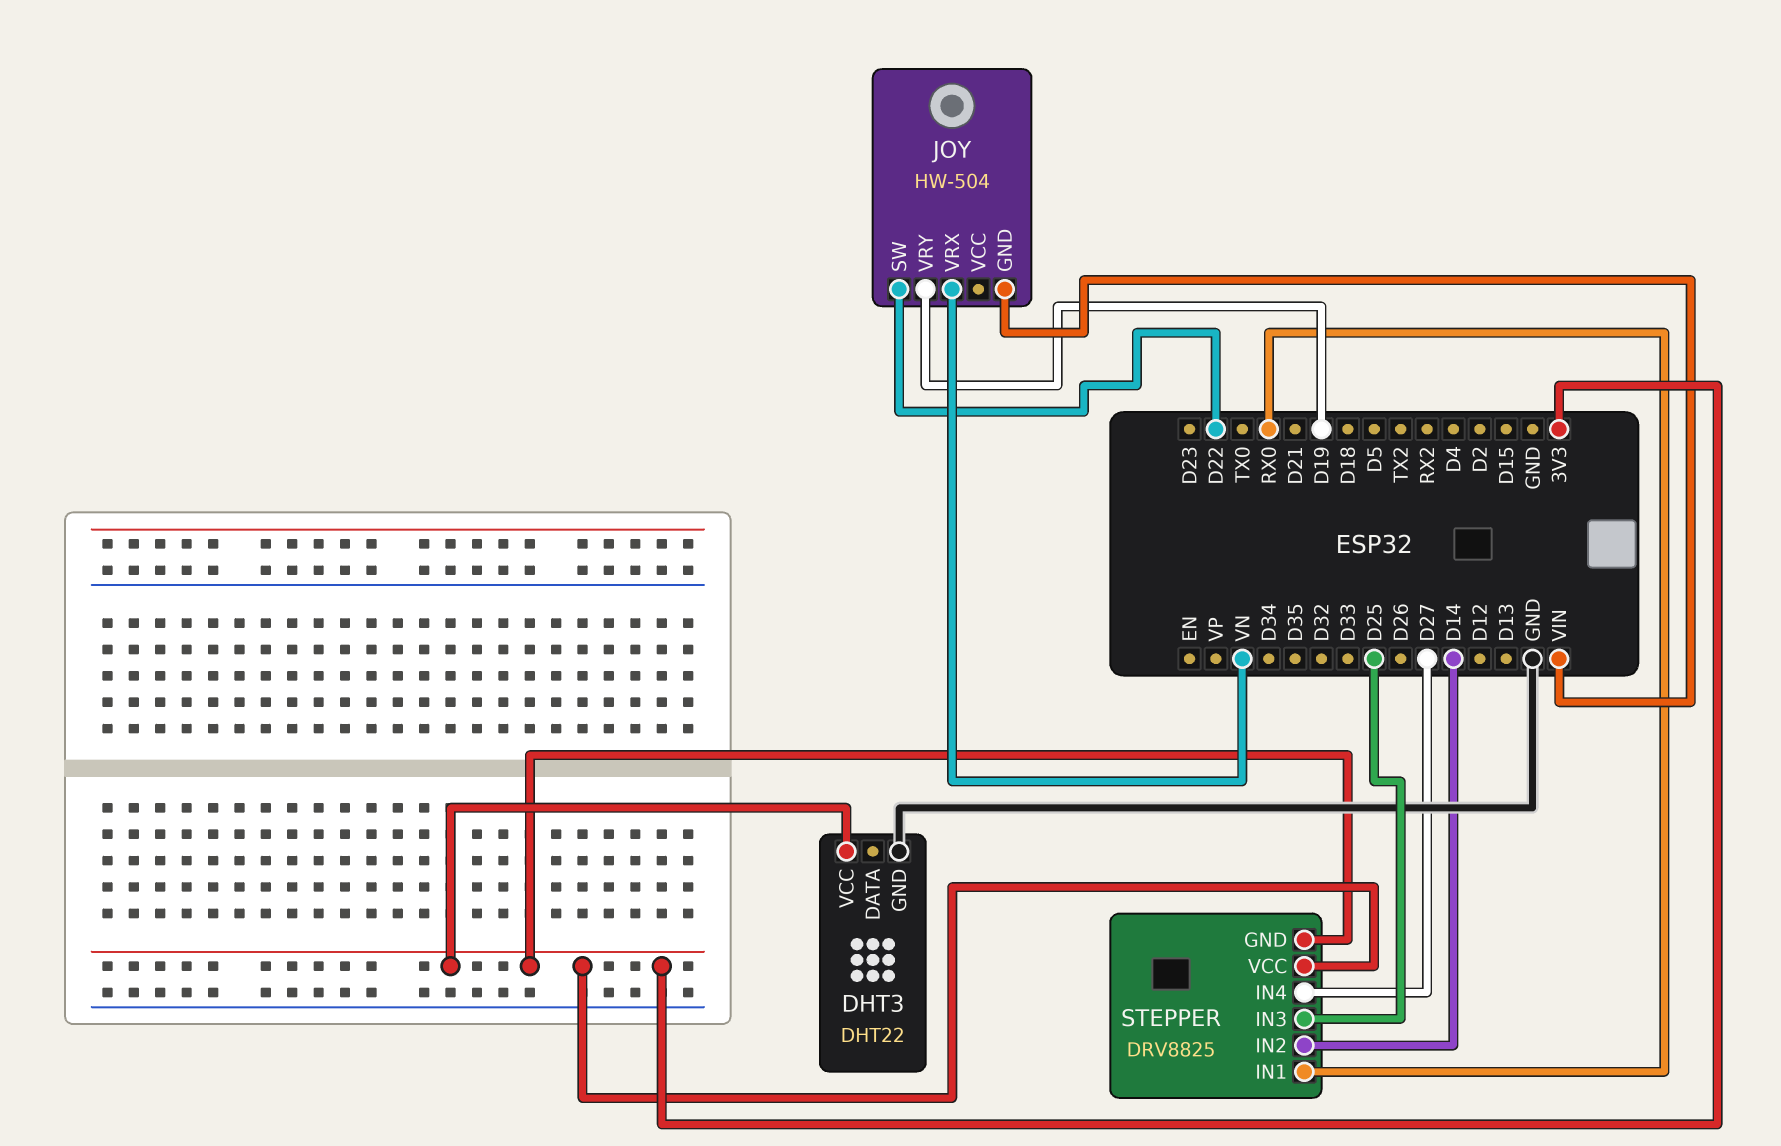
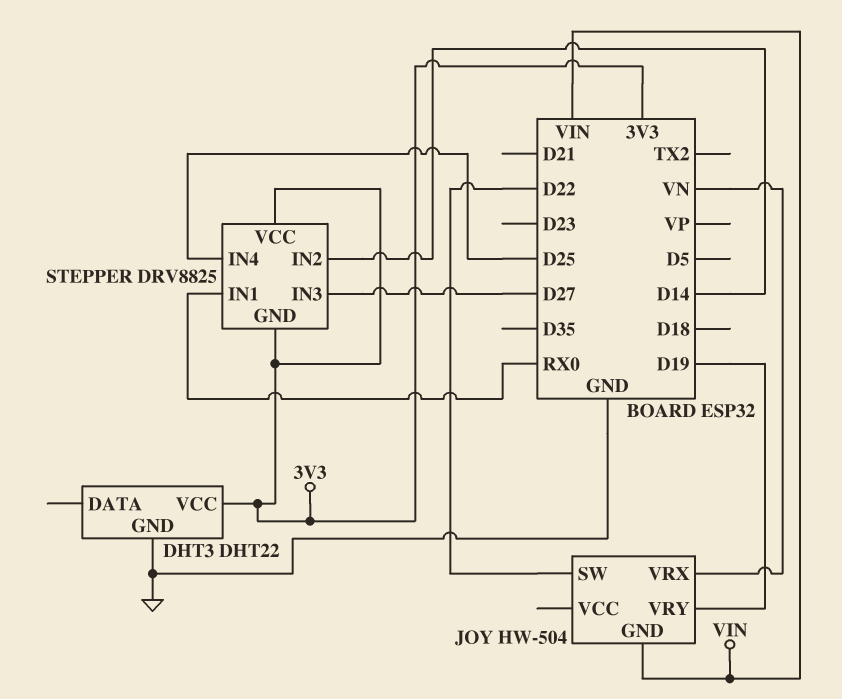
STEPPER pin IN3: D25 -> D27
STEPPER pin IN4: D27 -> D25

